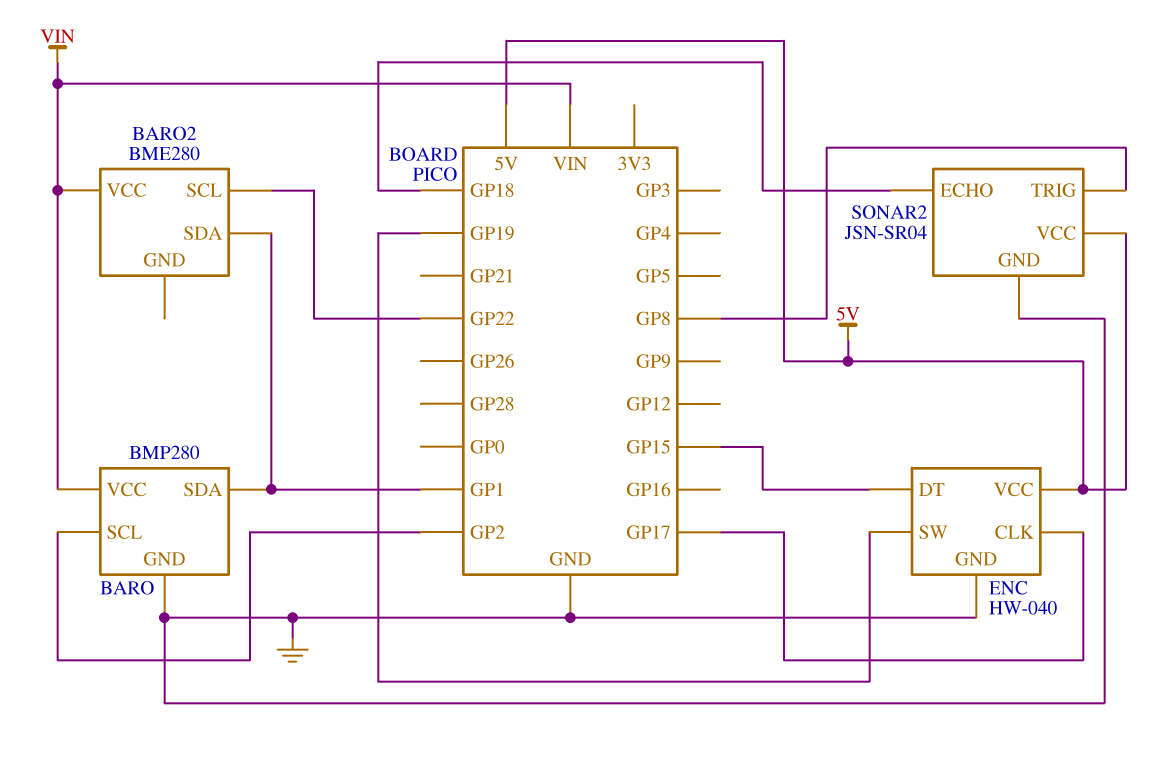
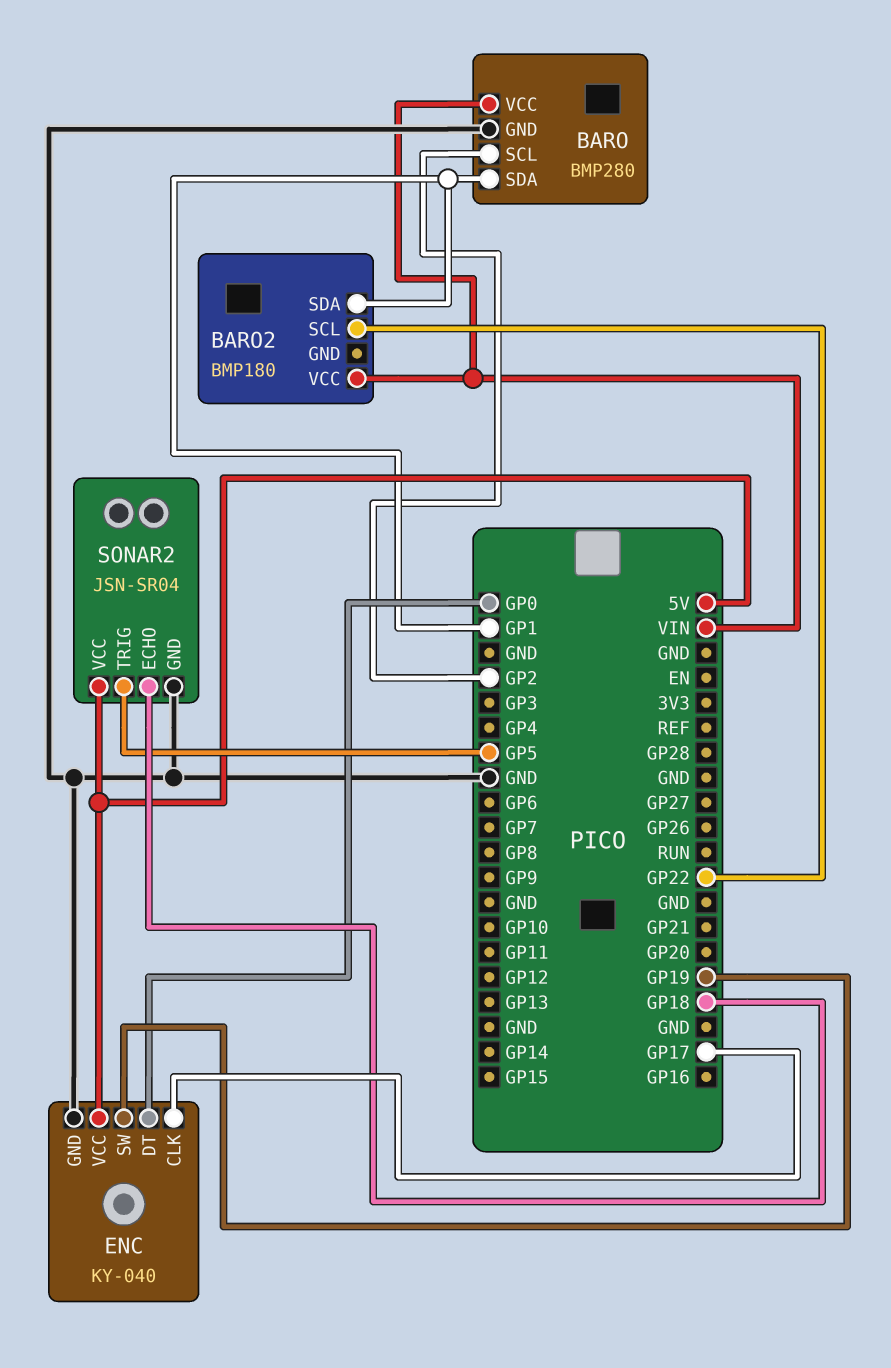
BARO2: BME280 -> BMP180
ENC: HW-040 -> KY-040
ENC pin DT: GP15 -> GP0
SONAR2 pin TRIG: GP8 -> GP5

